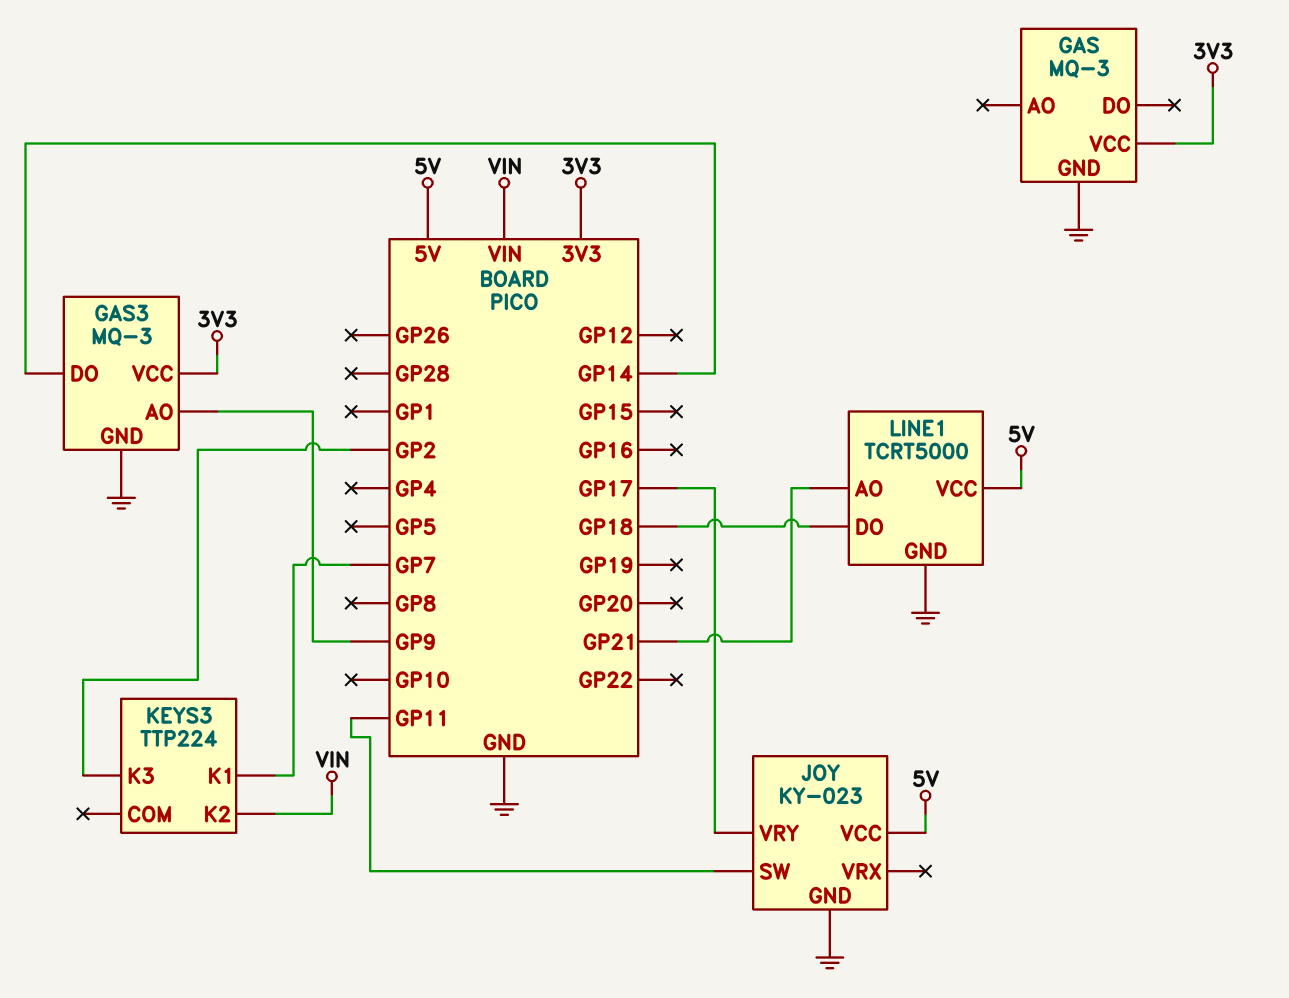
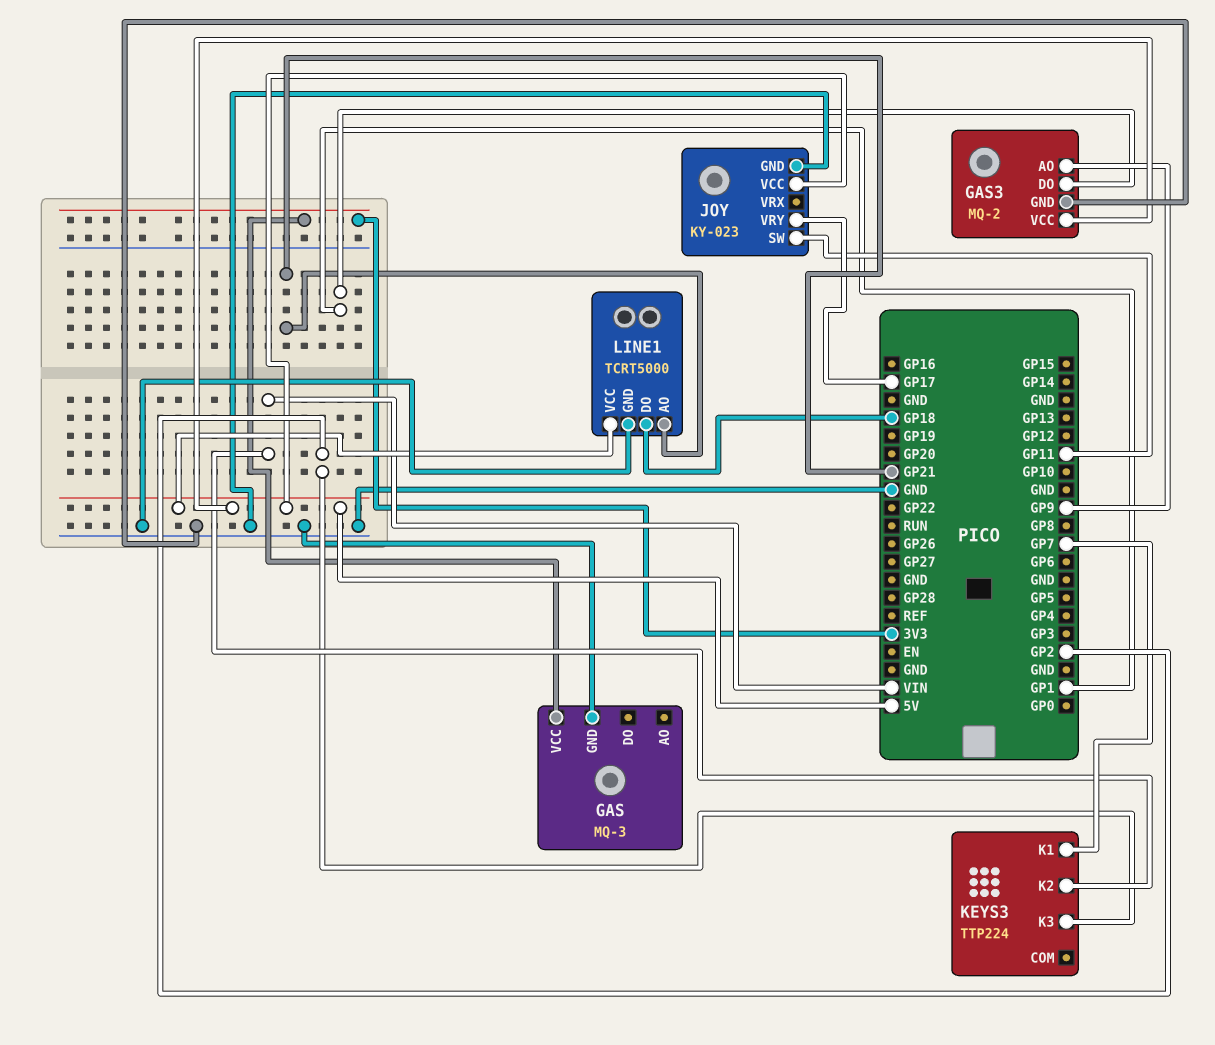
GAS3: MQ-3 -> MQ-2
GAS3 pin DO: GP14 -> GP1
GAS3 pin VCC: 3V3 -> 5V

